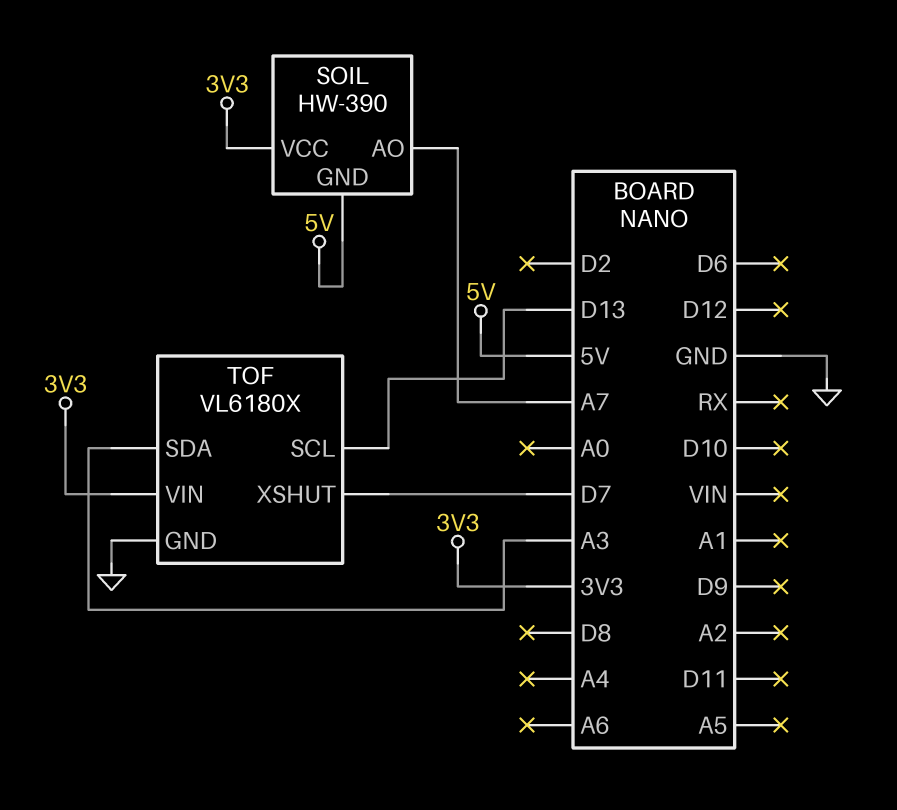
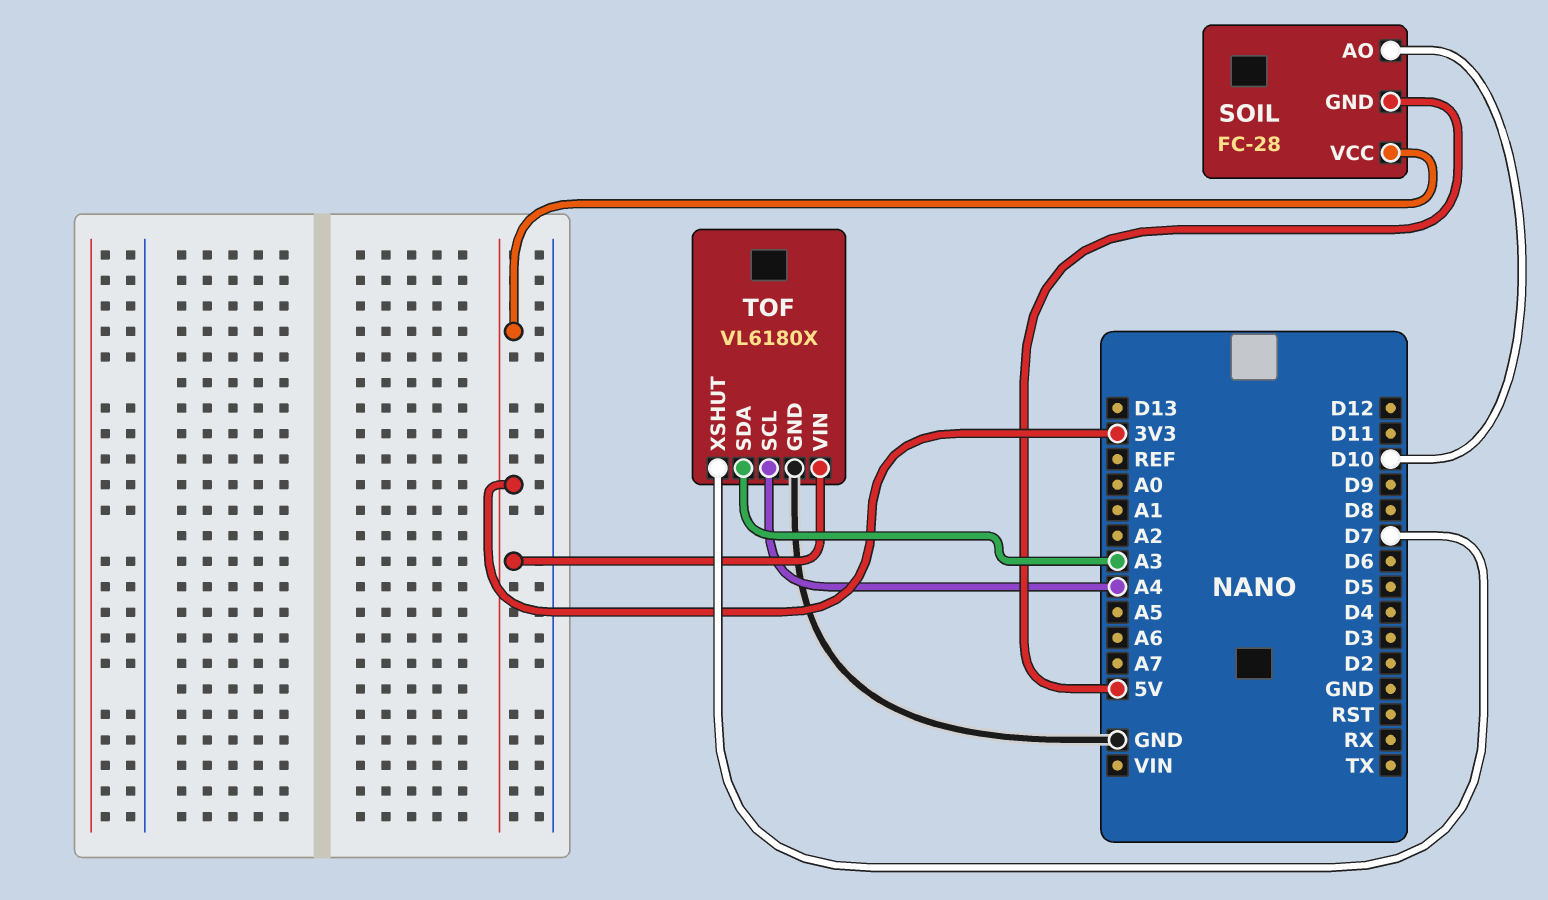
SOIL: HW-390 -> FC-28
SOIL pin AO: A7 -> D10
TOF pin SCL: D13 -> A4

